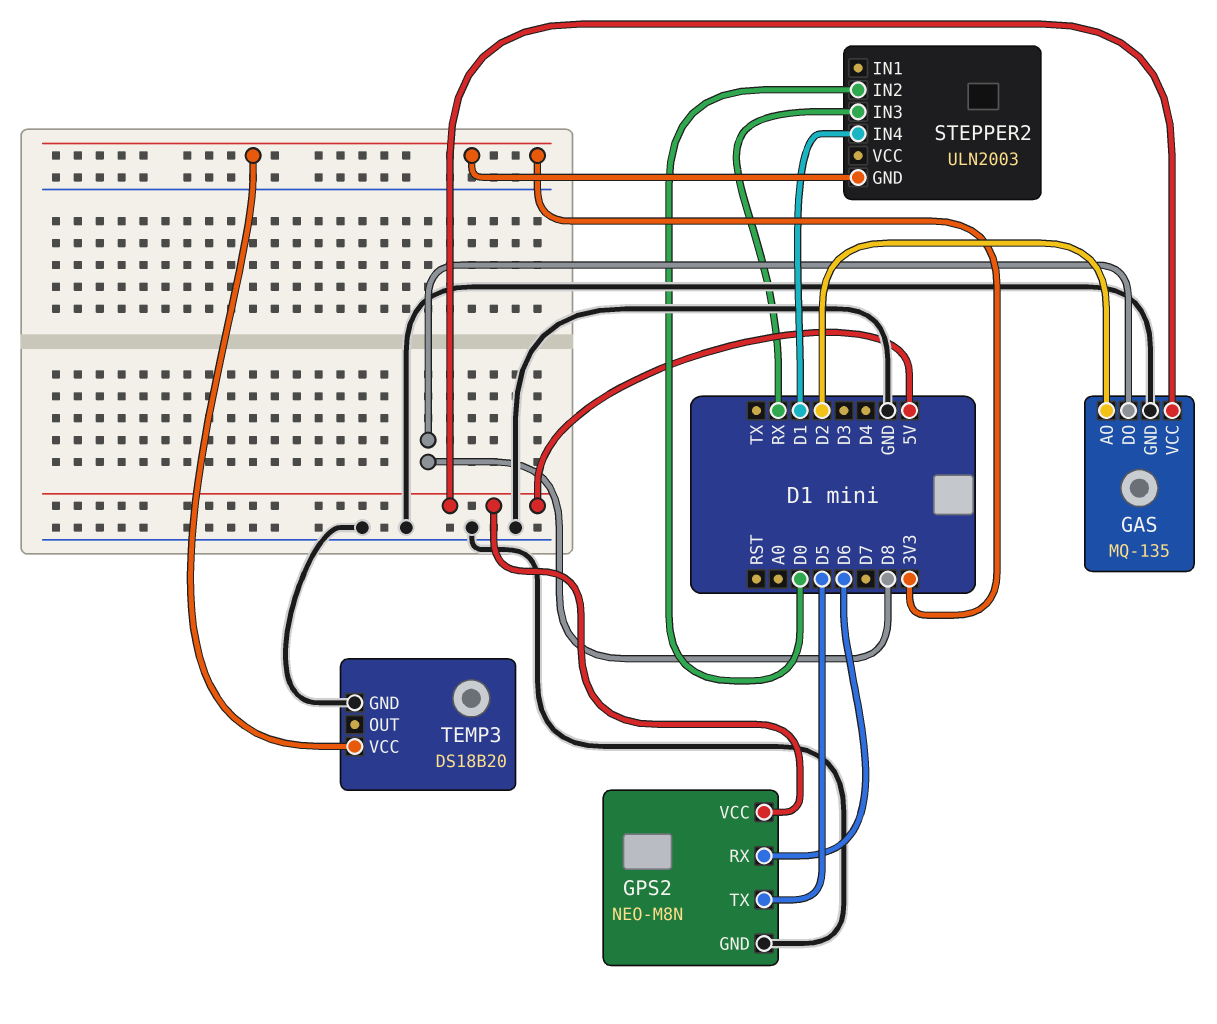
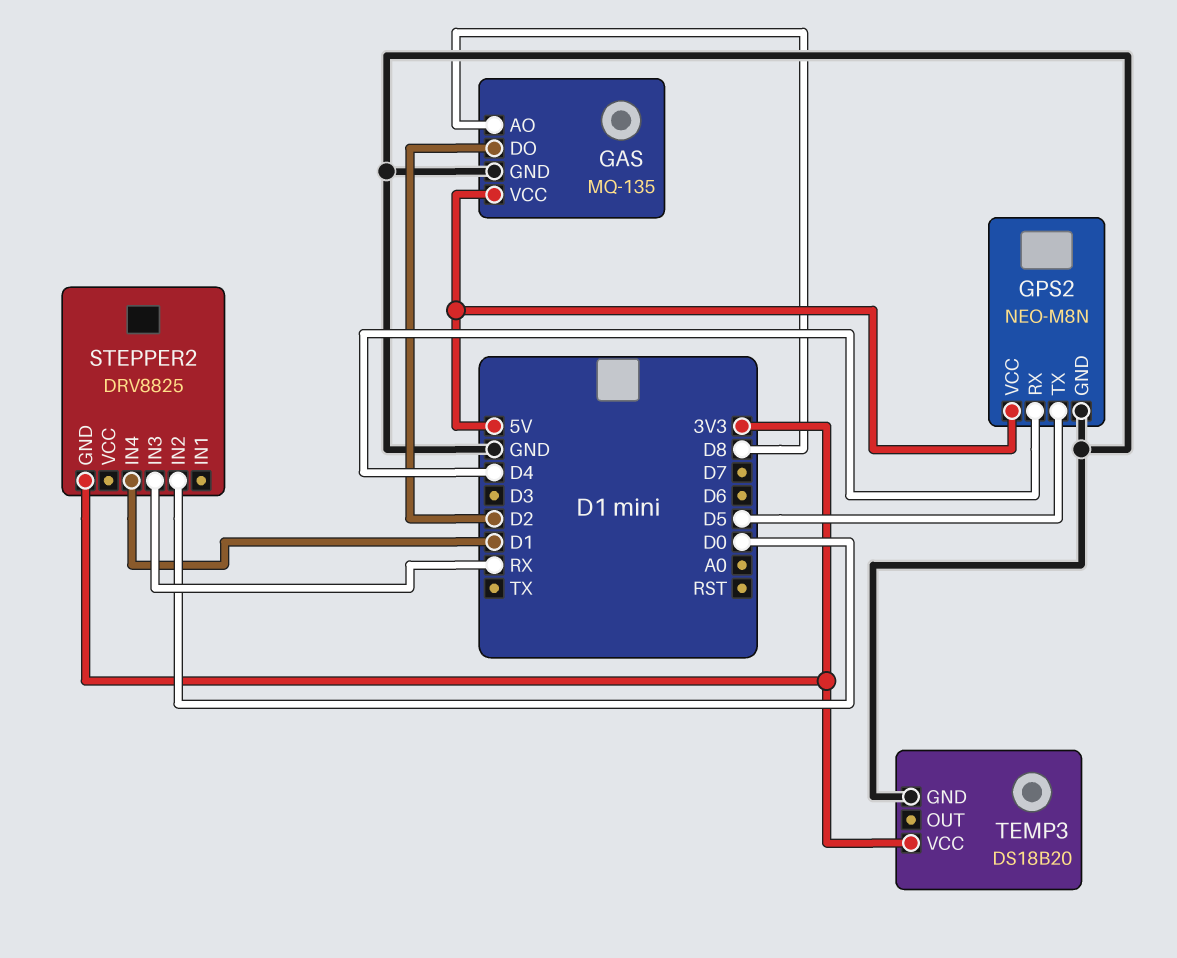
GAS pin AO: D2 -> D8
GAS pin DO: D8 -> D2
GPS2 pin RX: D6 -> D4
STEPPER2: ULN2003 -> DRV8825

